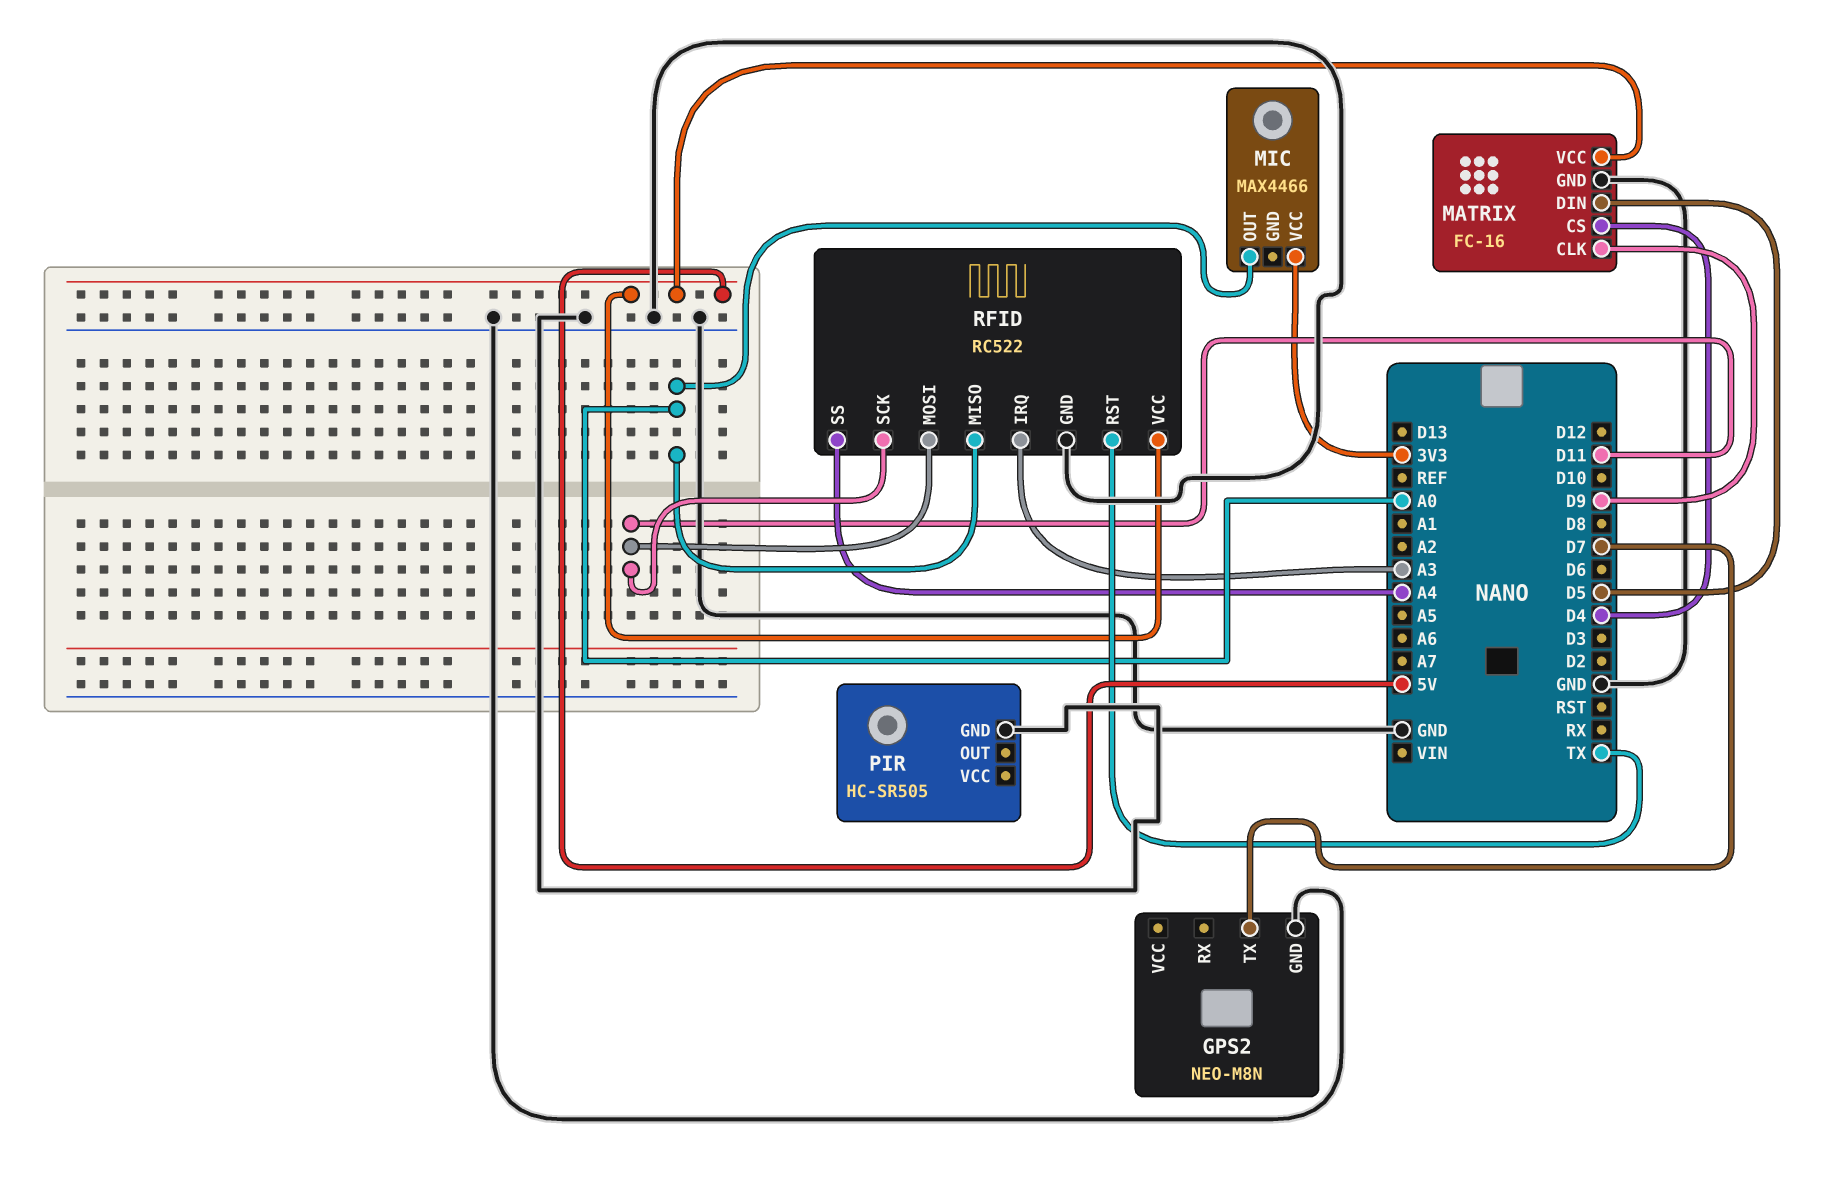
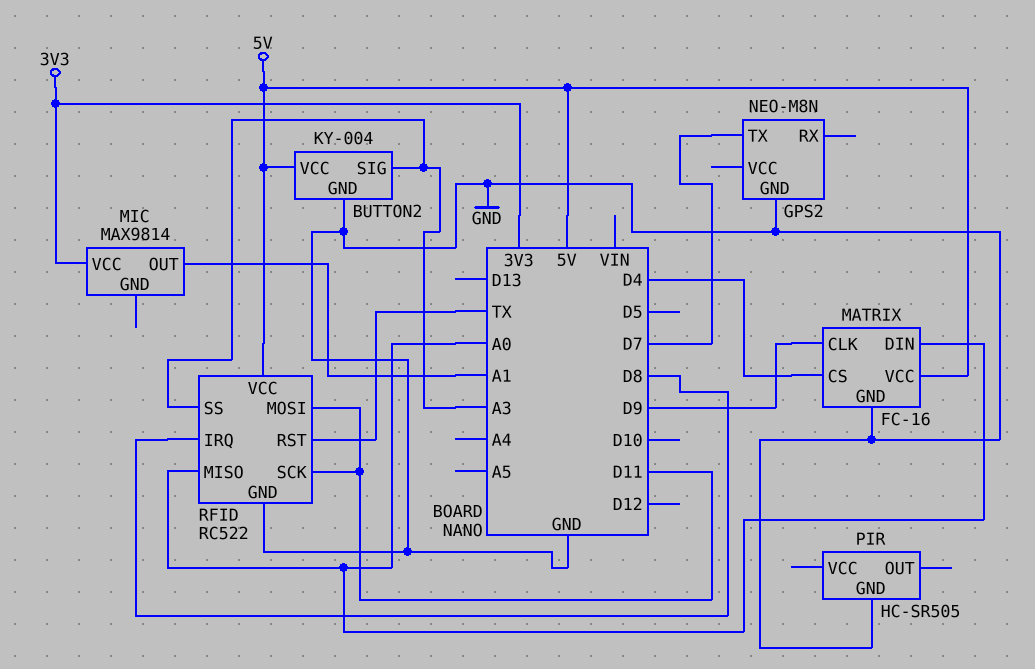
BUTTON2: none -> KY-004
BUTTON2 pin GND: none -> GND
BUTTON2 pin SIG: none -> A3
BUTTON2 pin VCC: none -> 5V
MATRIX pin DIN: D5 -> A0
MIC: MAX4466 -> MAX9814
MIC pin OUT: A0 -> A1
RFID pin IRQ: A3 -> D8
RFID pin SS: A4 -> A3

